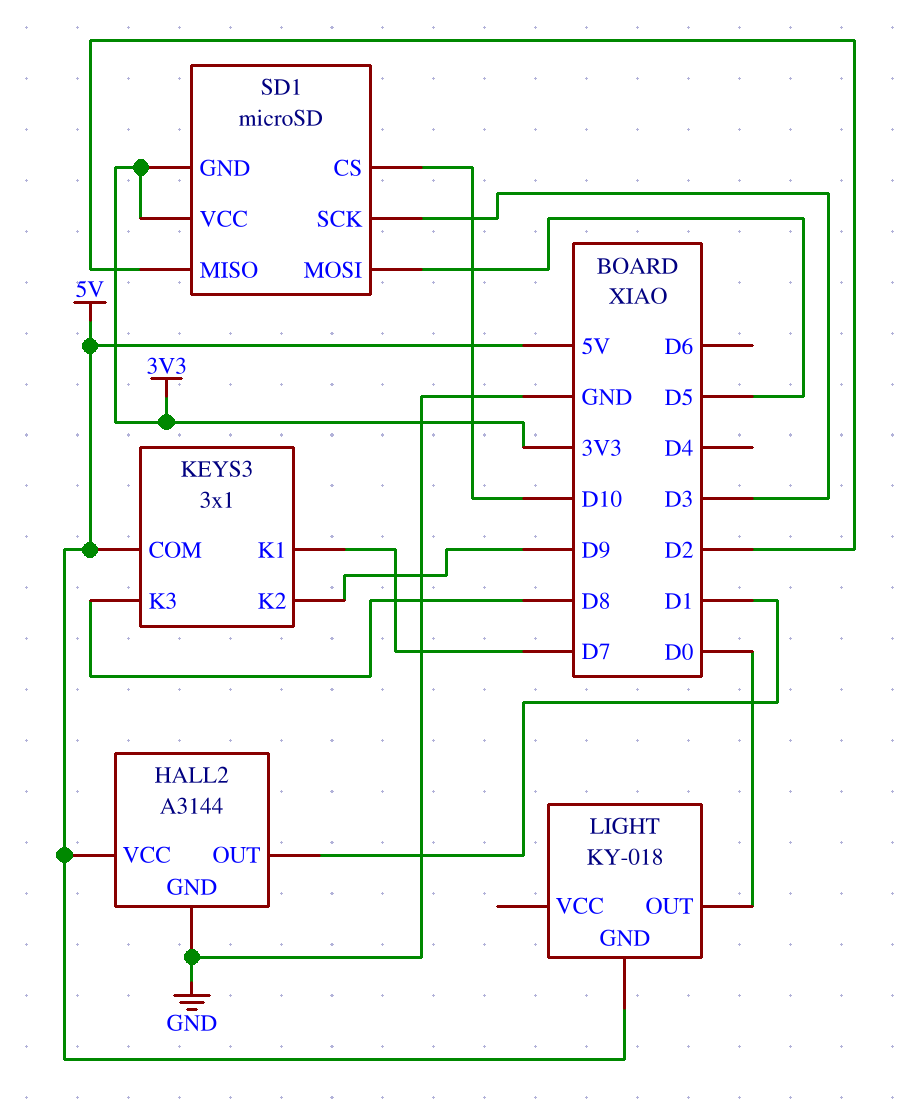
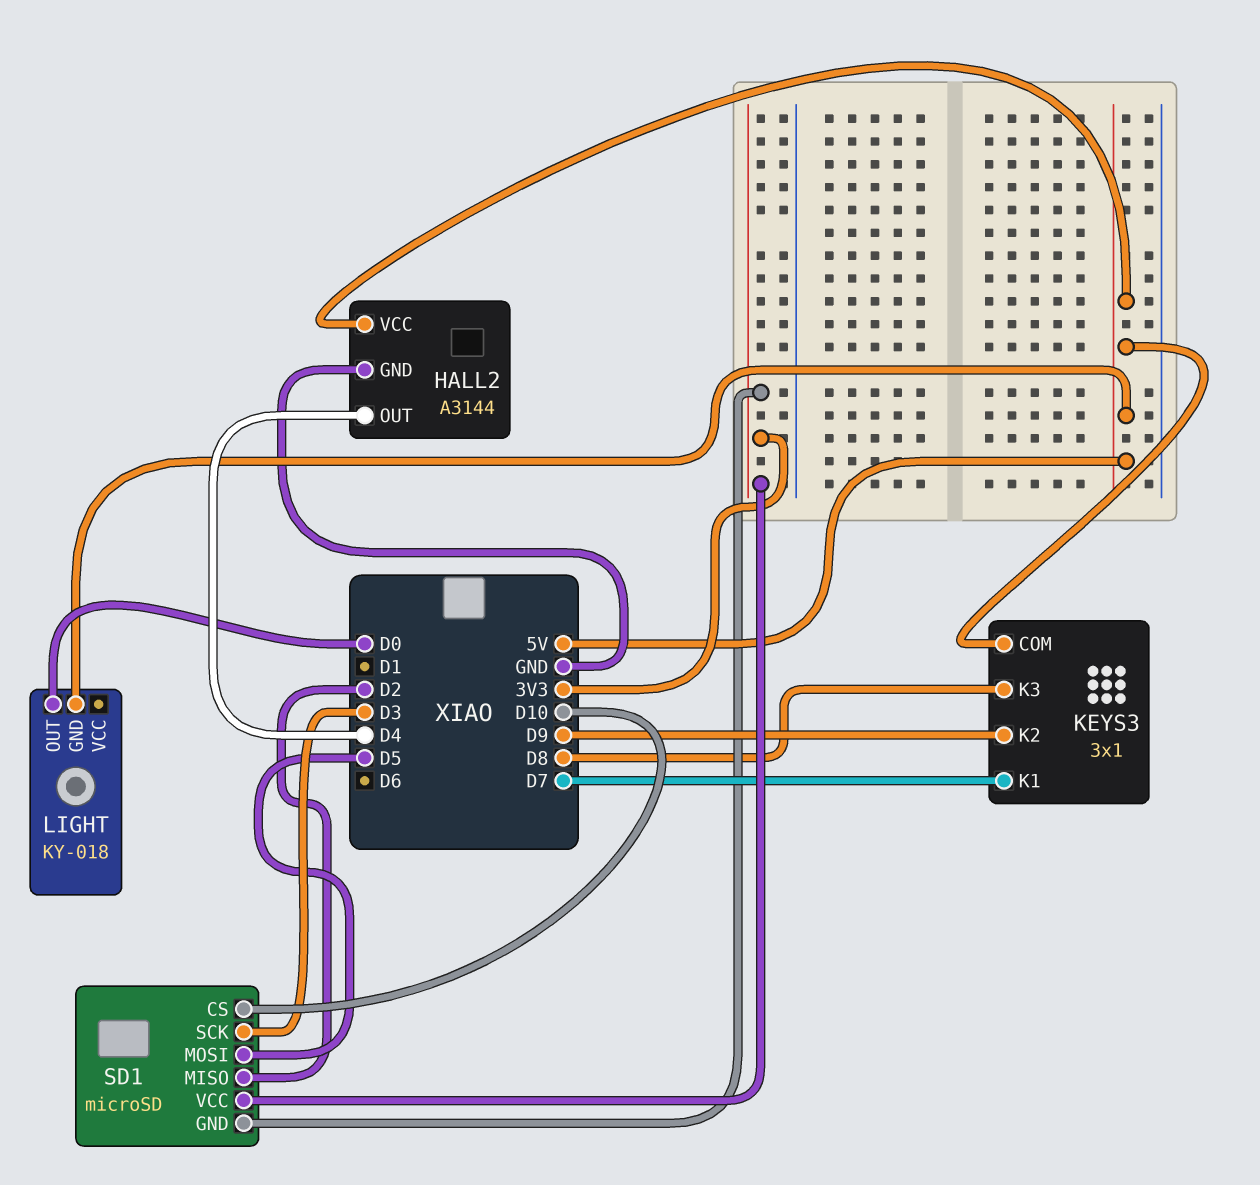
HALL2 pin OUT: D1 -> D4

